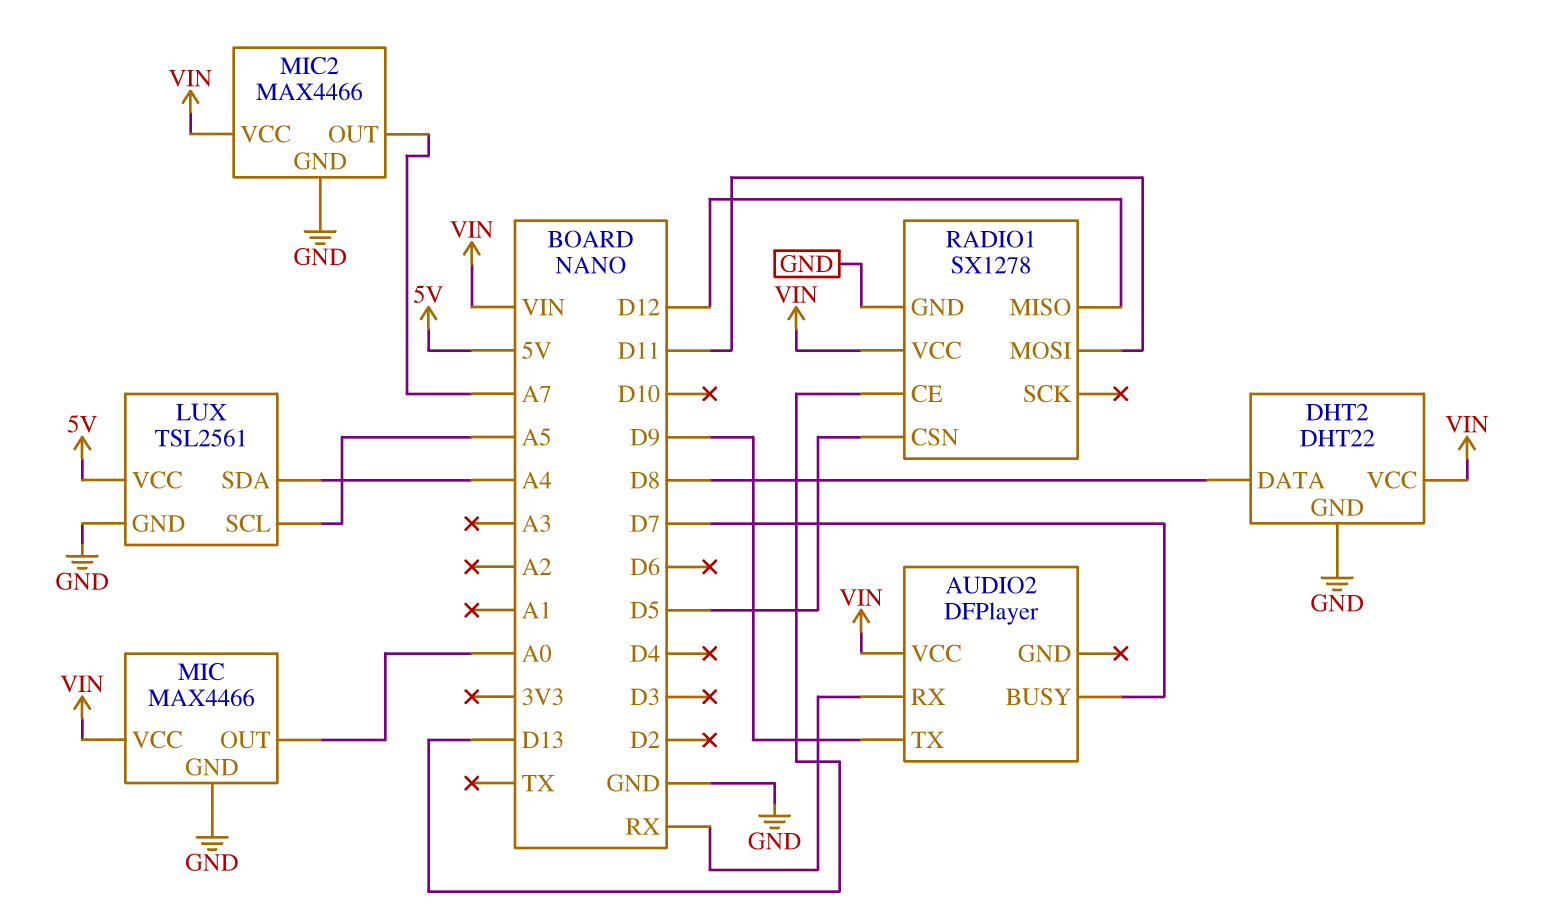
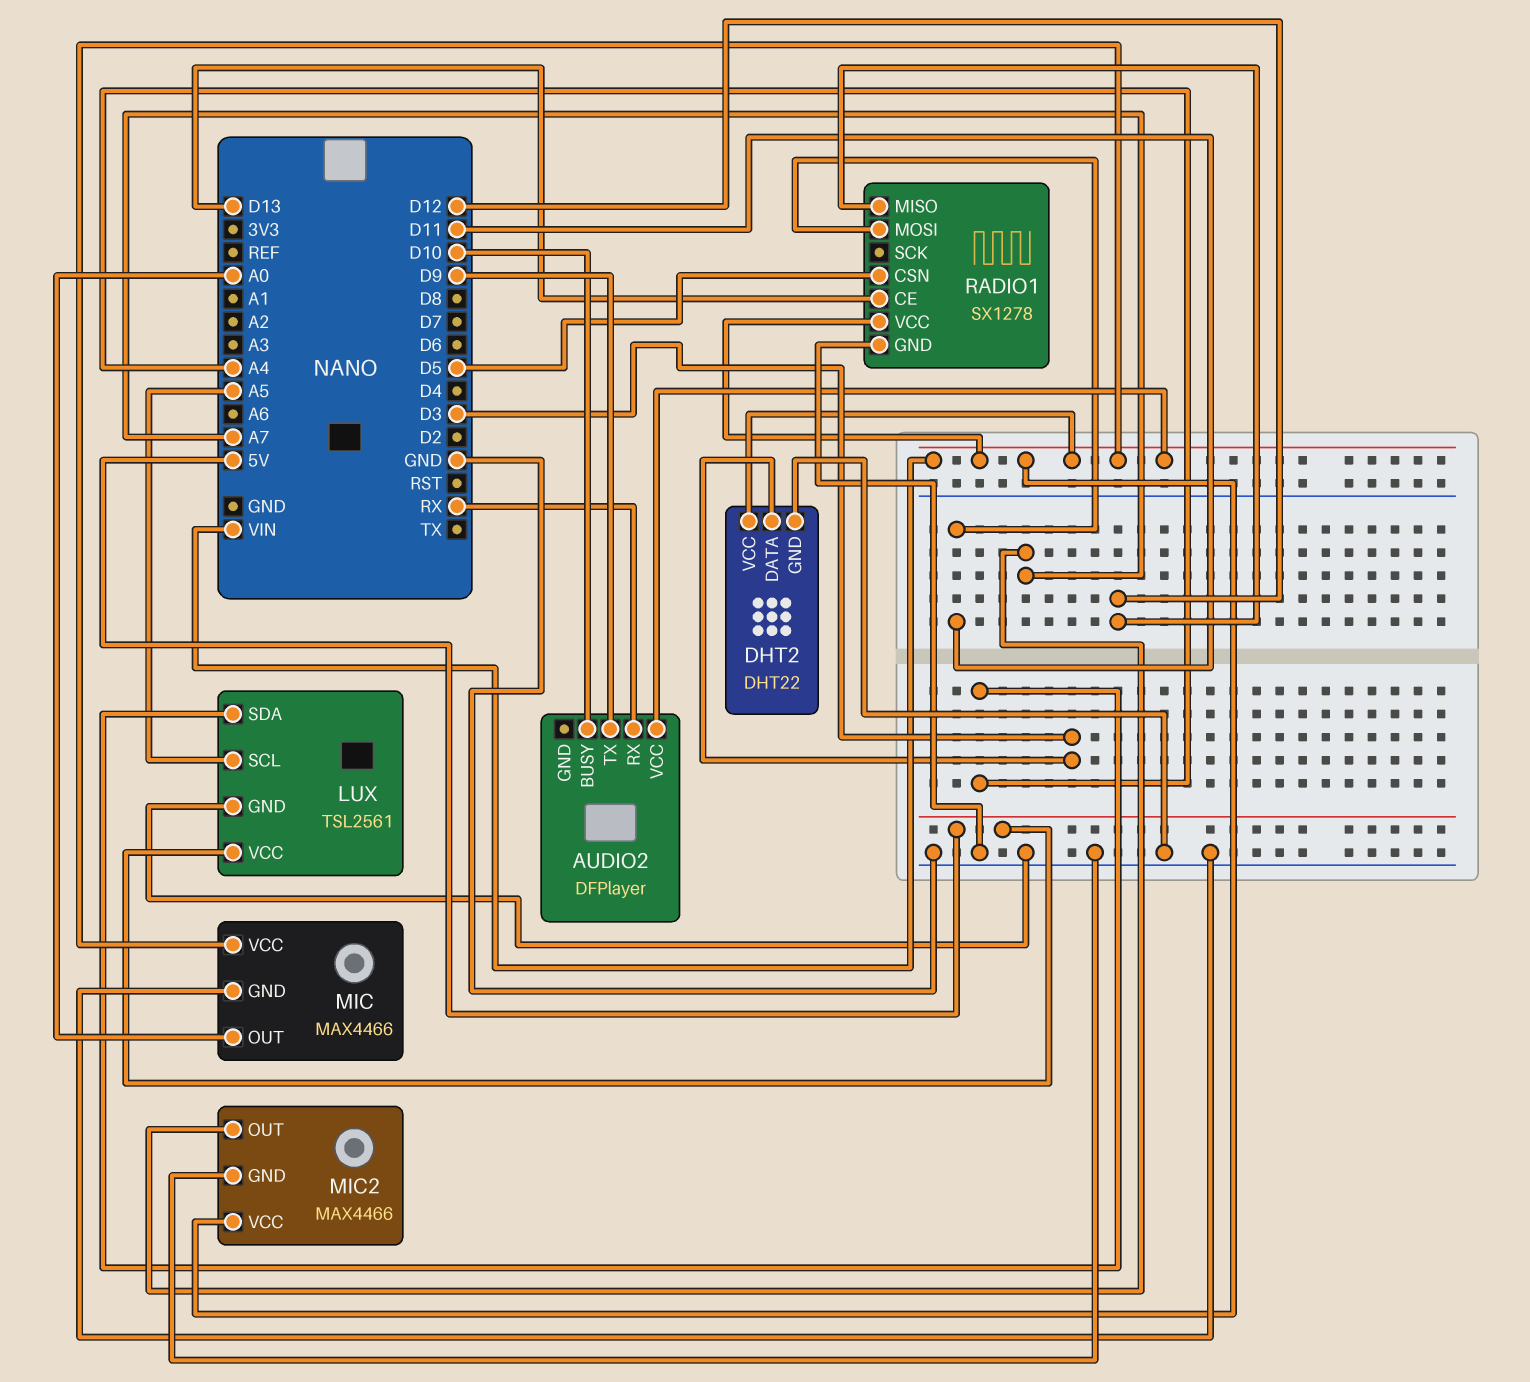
AUDIO2 pin BUSY: D7 -> D10
DHT2 pin DATA: D8 -> D3

